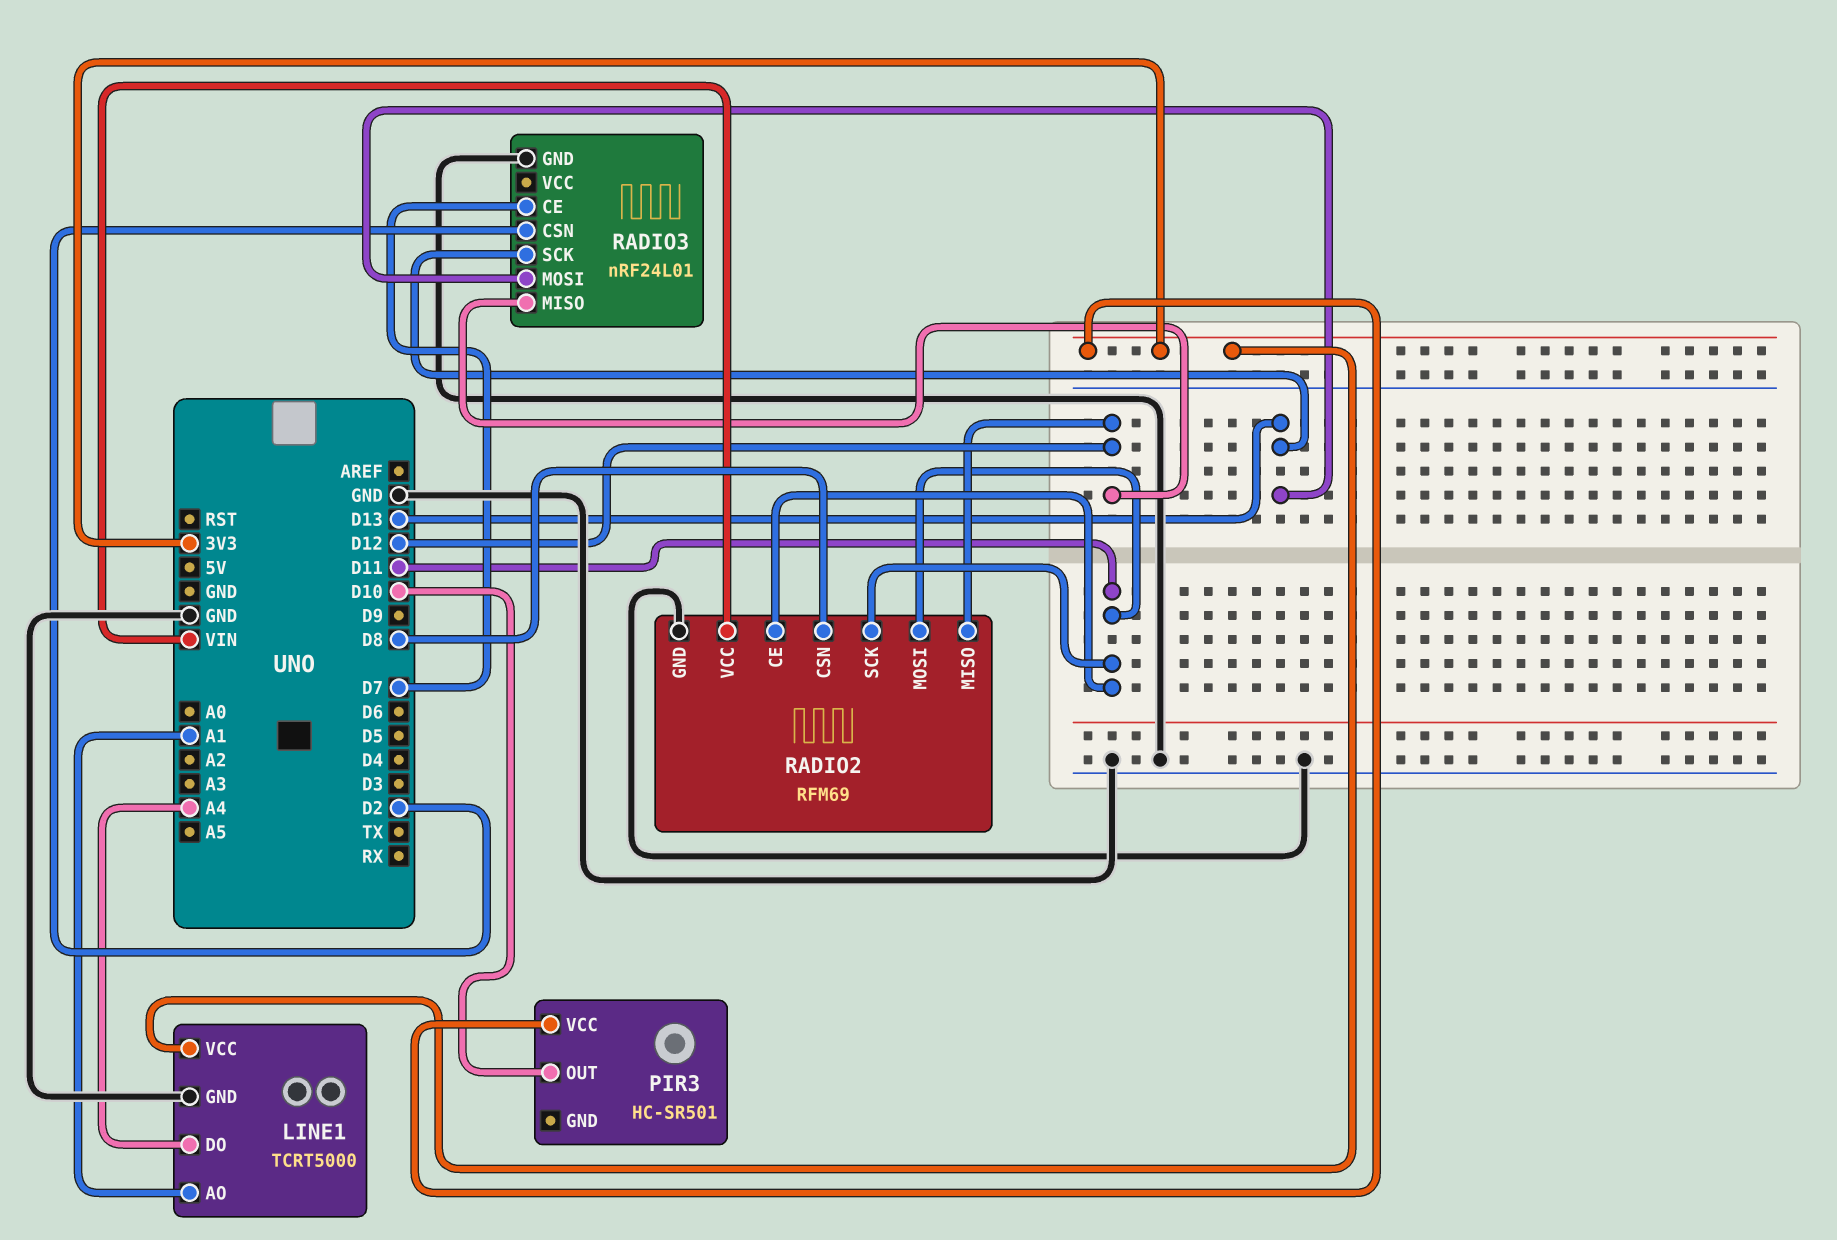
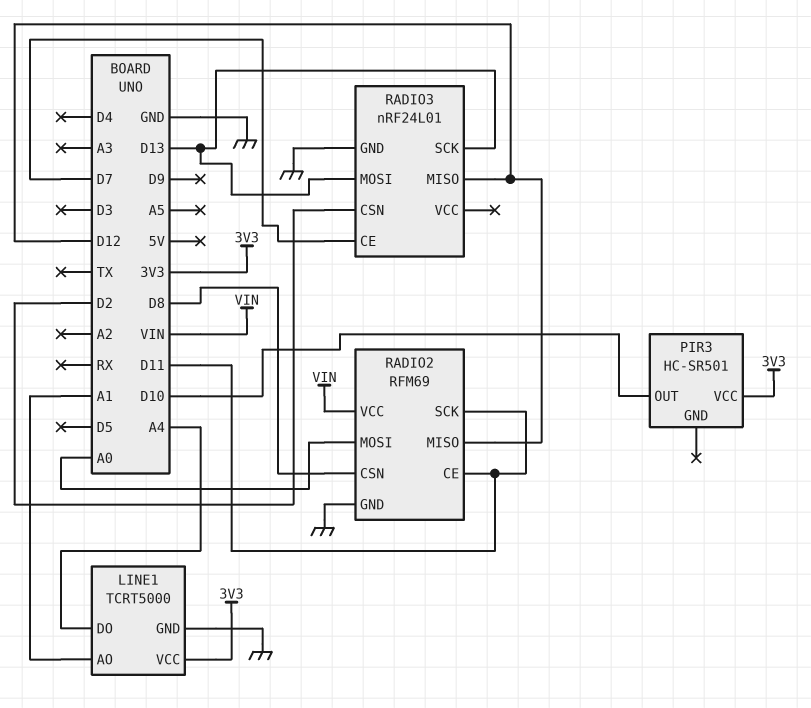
RADIO2 pin MOSI: D11 -> A0

